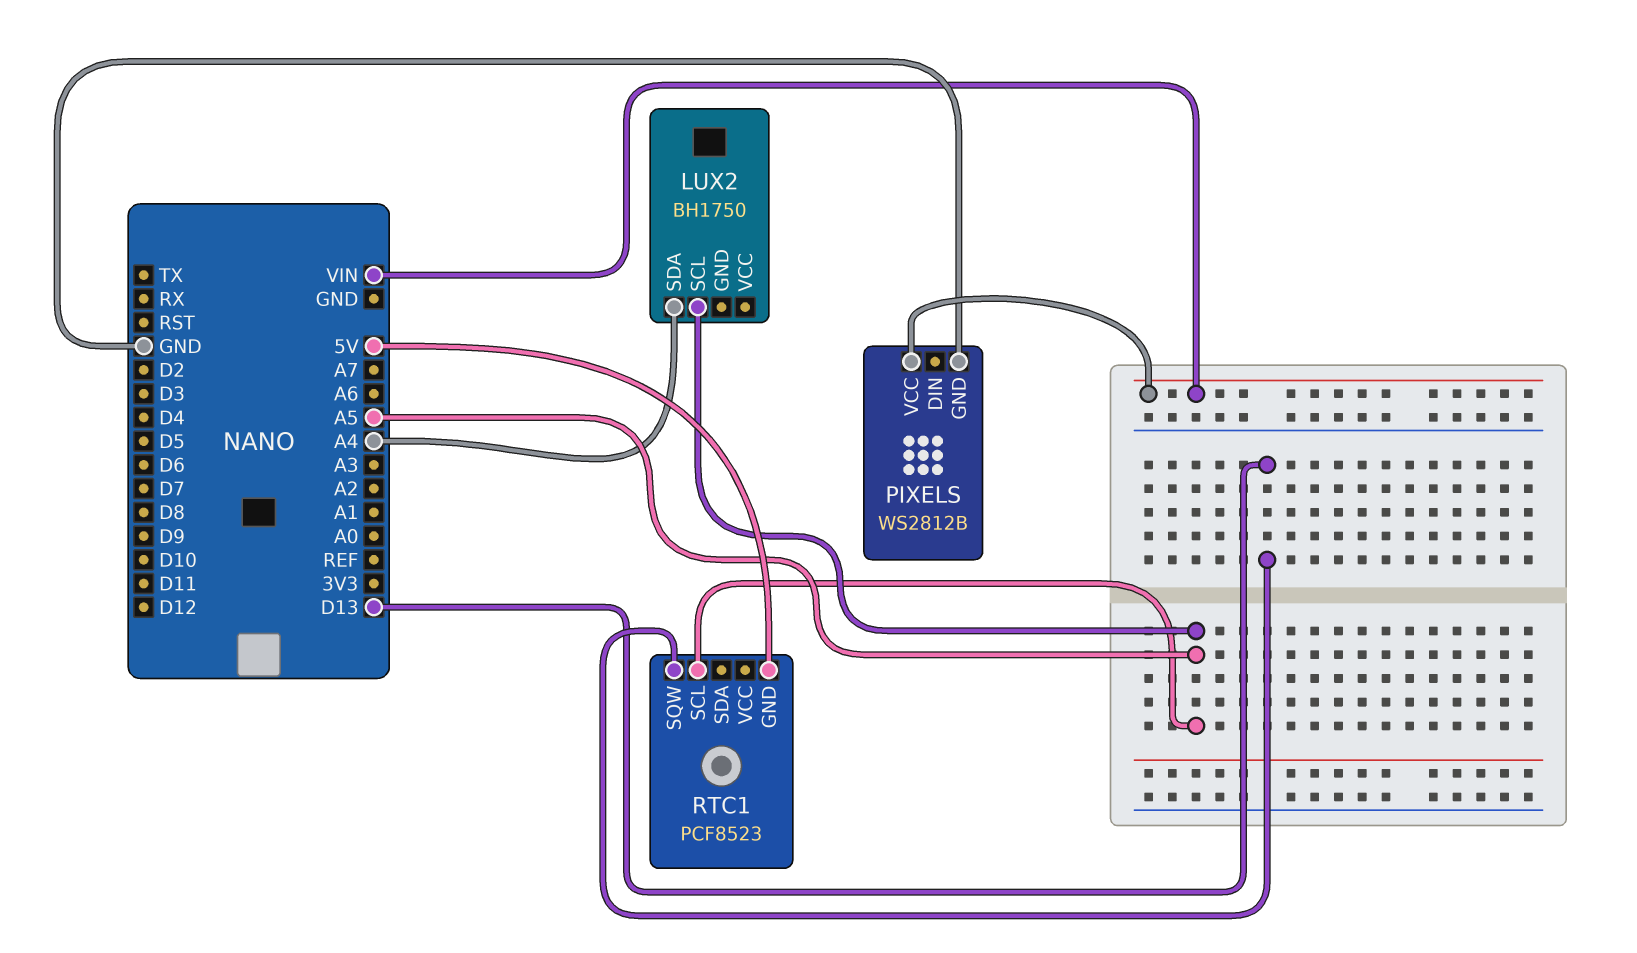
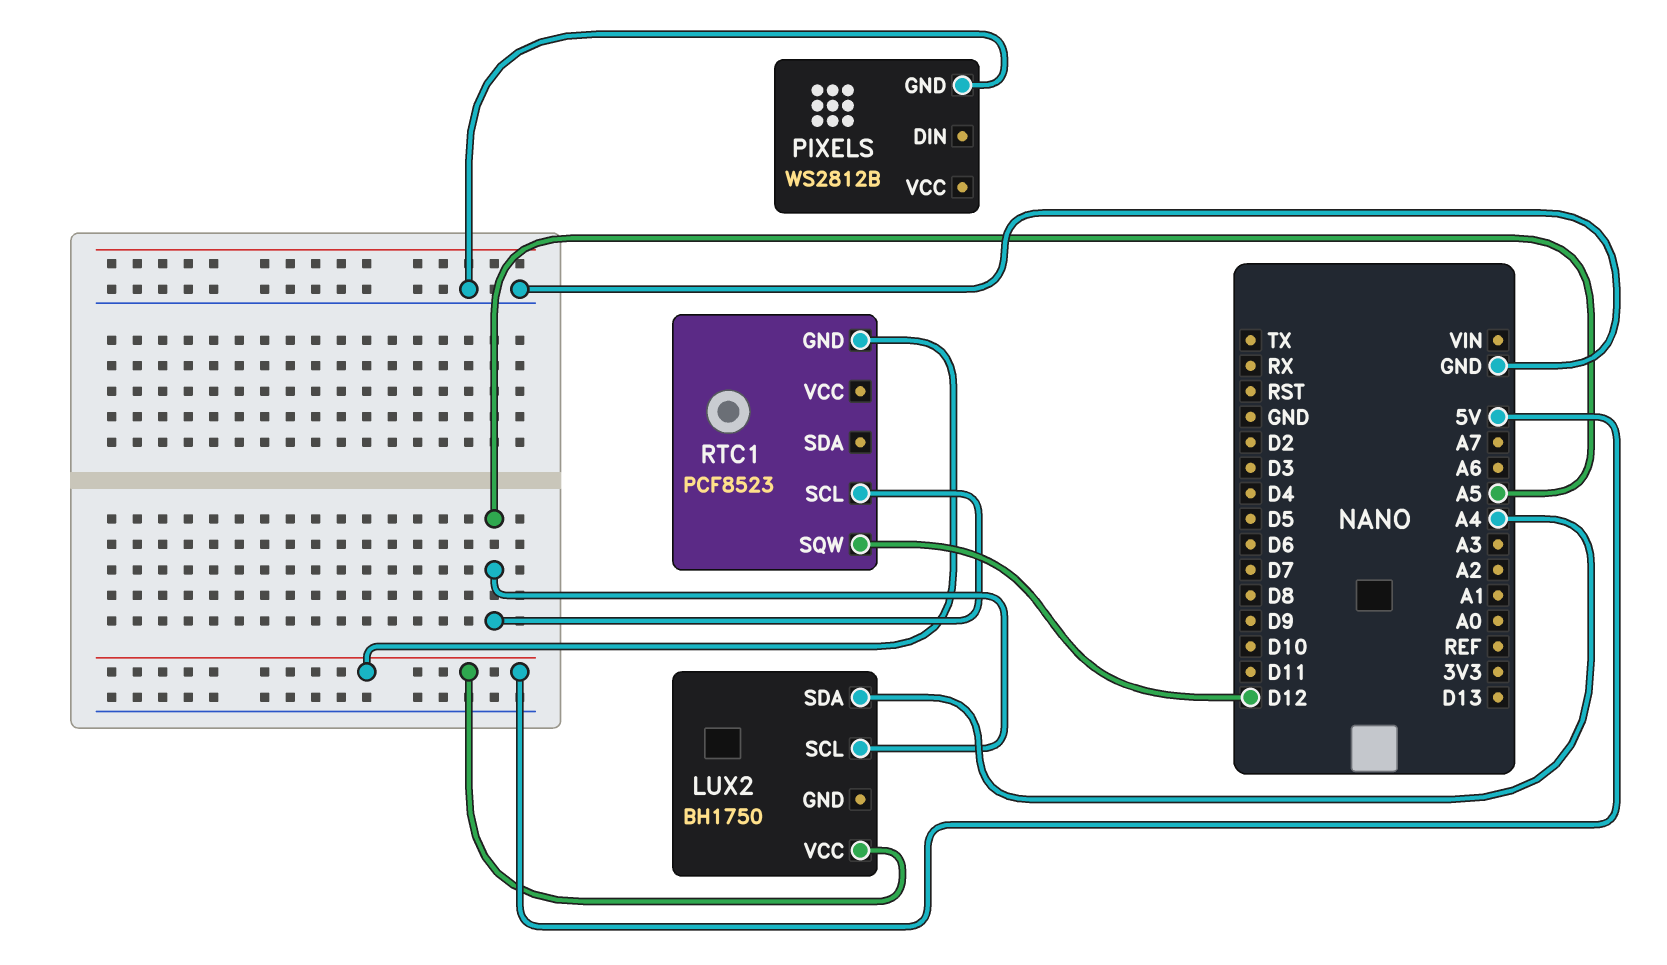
LUX2 pin VCC: none -> 5V
PIXELS pin VCC: VIN -> none
RTC1 pin SQW: D13 -> D12

